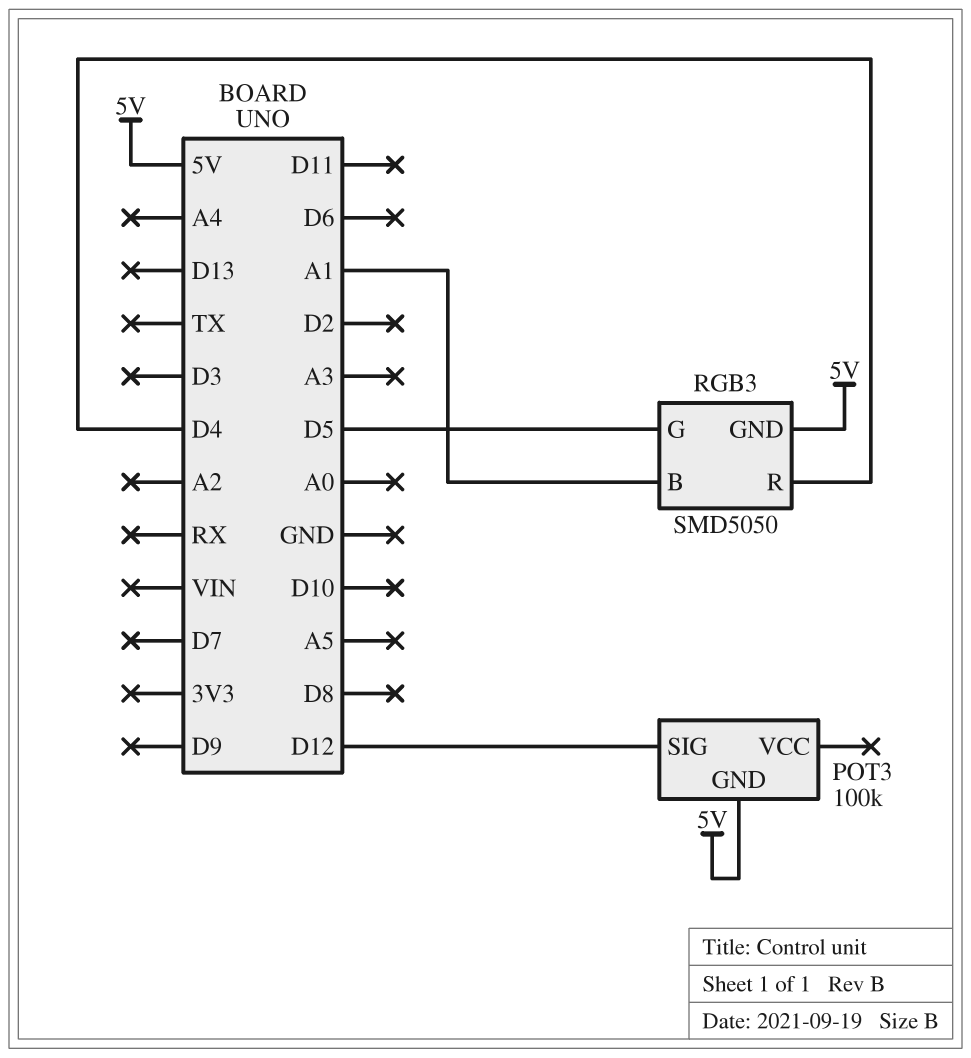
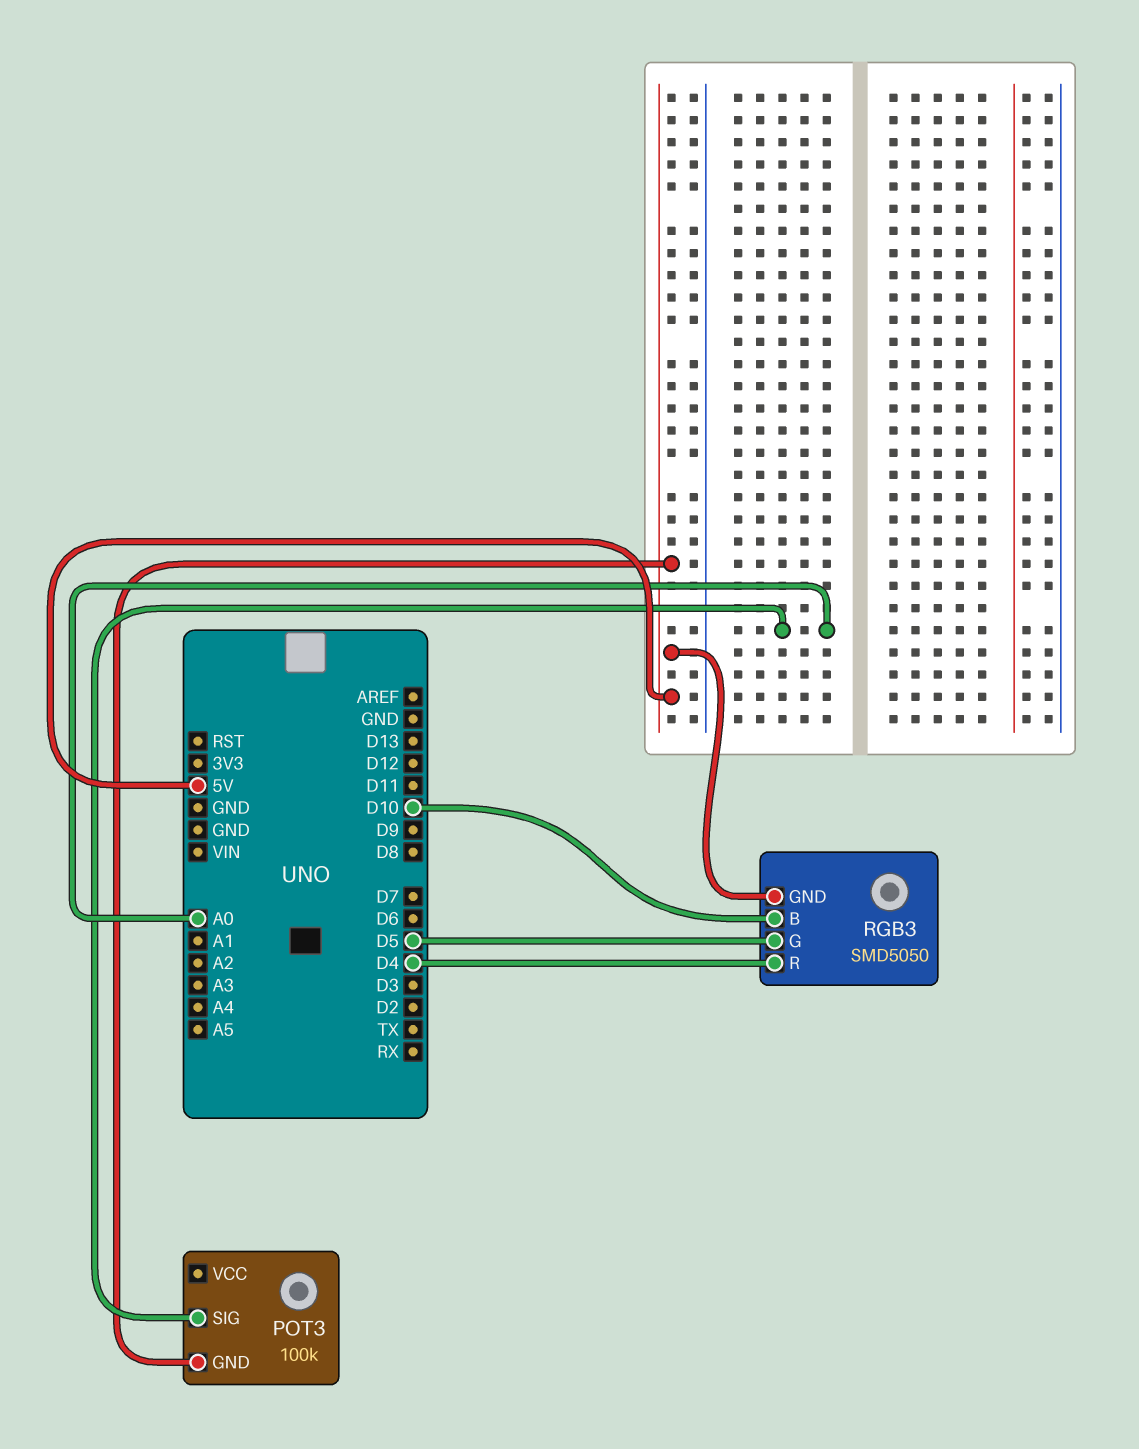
POT3 pin SIG: D12 -> A0
RGB3 pin B: A1 -> D10

